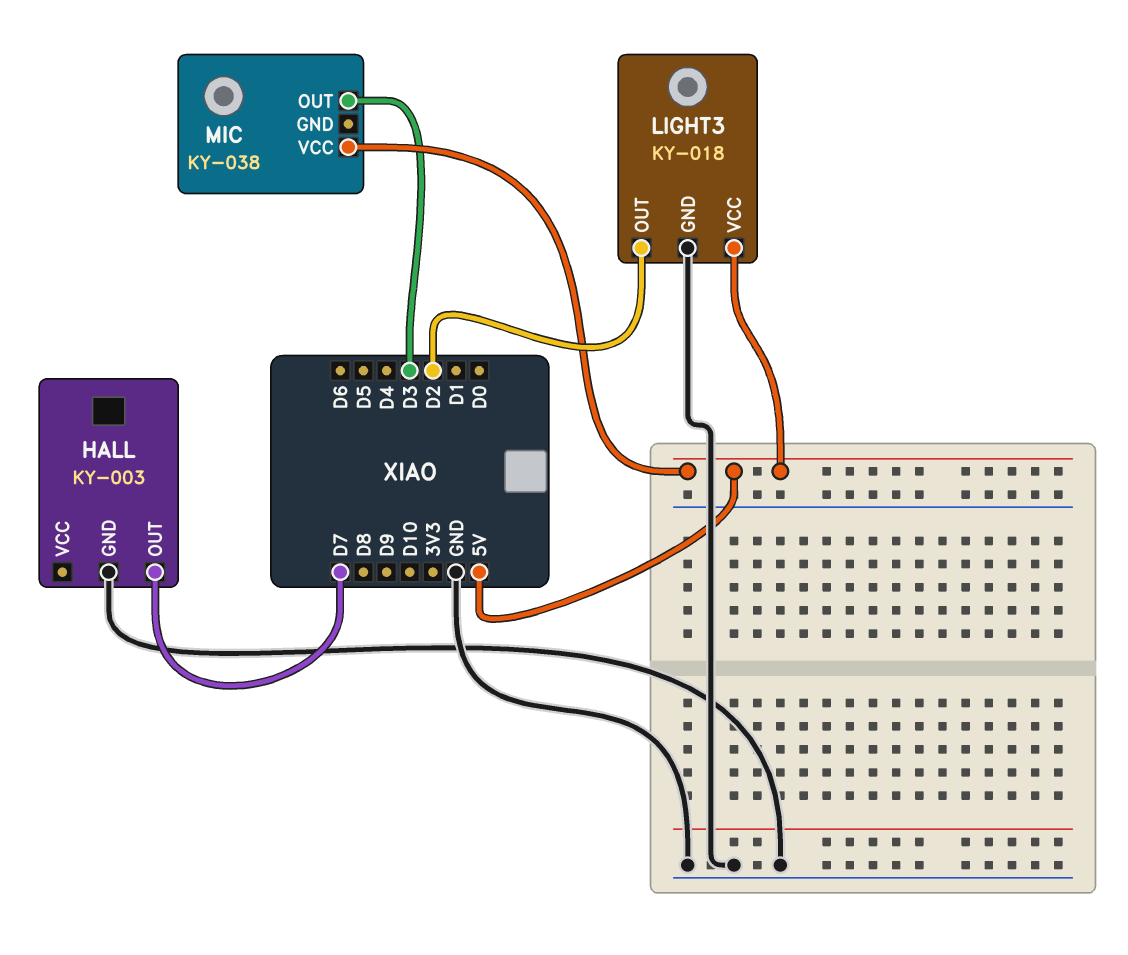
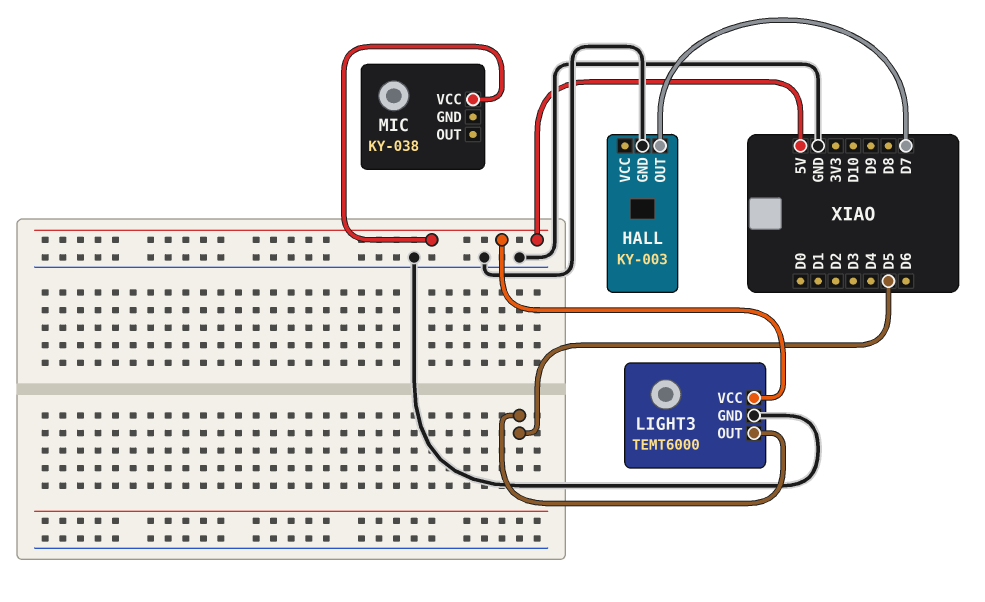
LIGHT3: KY-018 -> TEMT6000
LIGHT3 pin OUT: D2 -> D5
MIC pin OUT: D3 -> none

